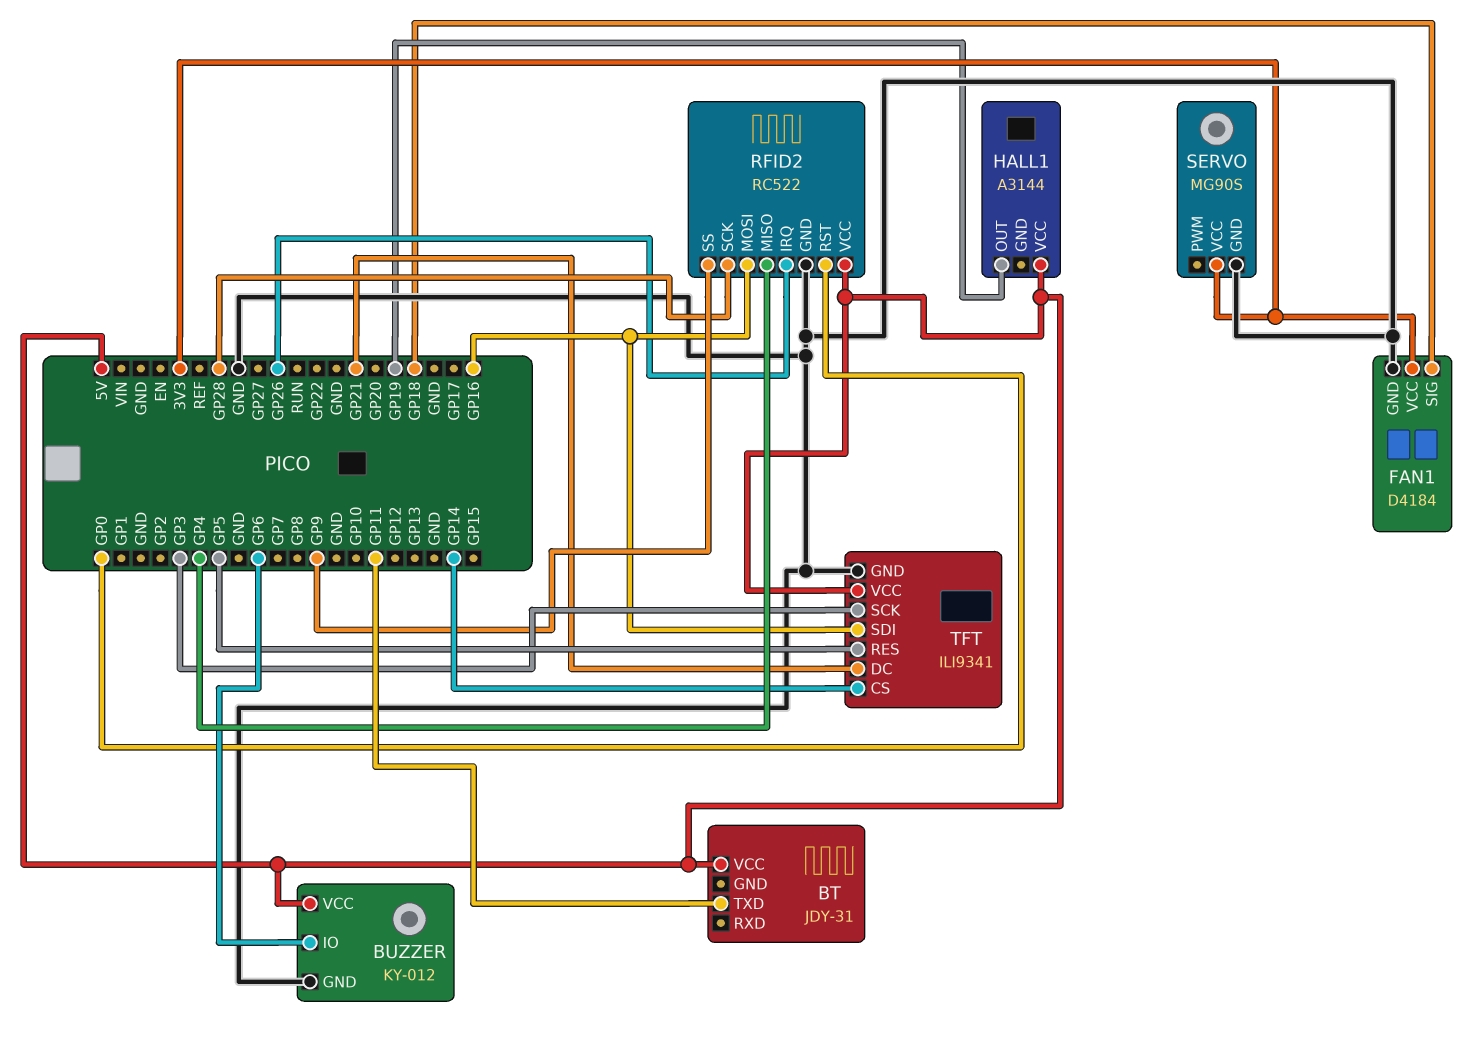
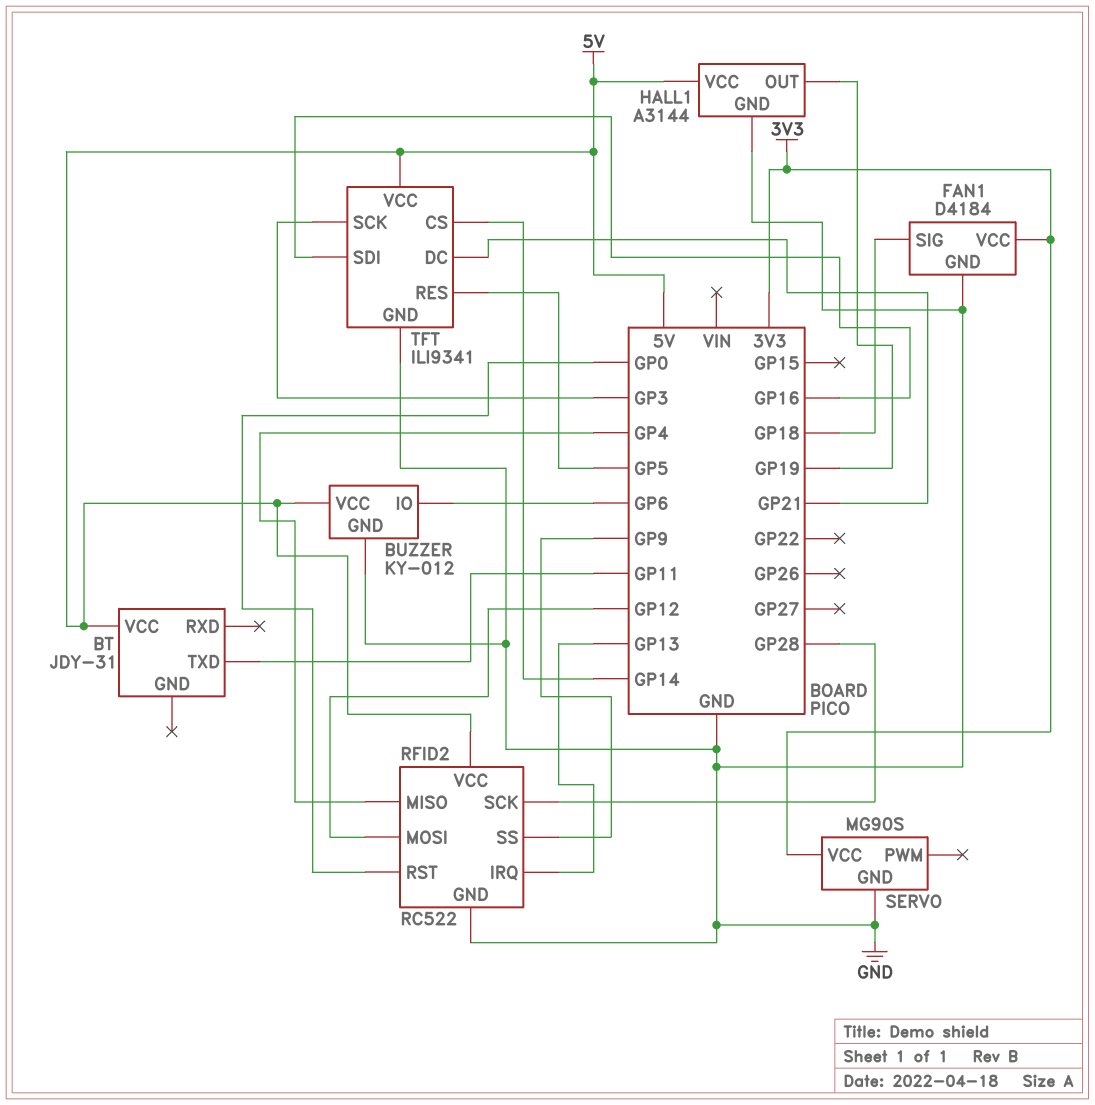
HALL1 pin GND: none -> GND
RFID2 pin IRQ: GP26 -> GP13
RFID2 pin MOSI: GP16 -> GP12

